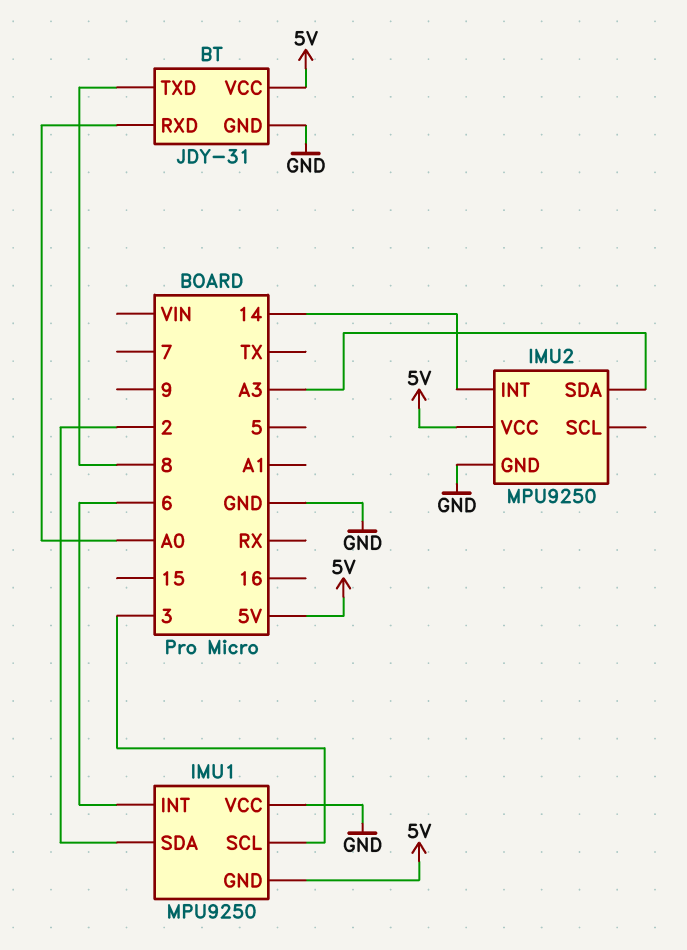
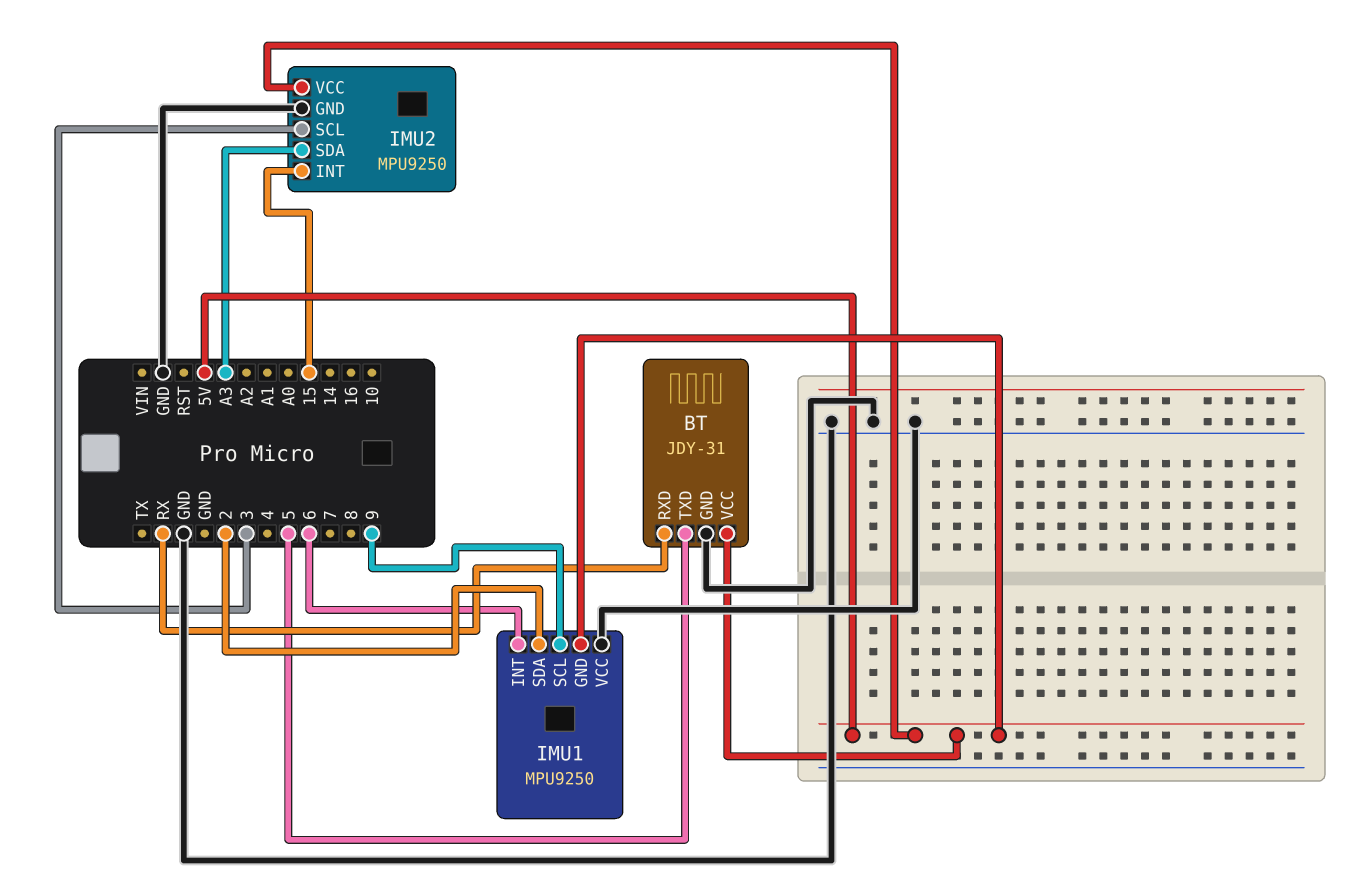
BT pin RXD: A0 -> RX
BT pin TXD: 8 -> 5
IMU1 pin SCL: 3 -> 9
IMU2 pin INT: 14 -> 15
IMU2 pin SCL: none -> 3

